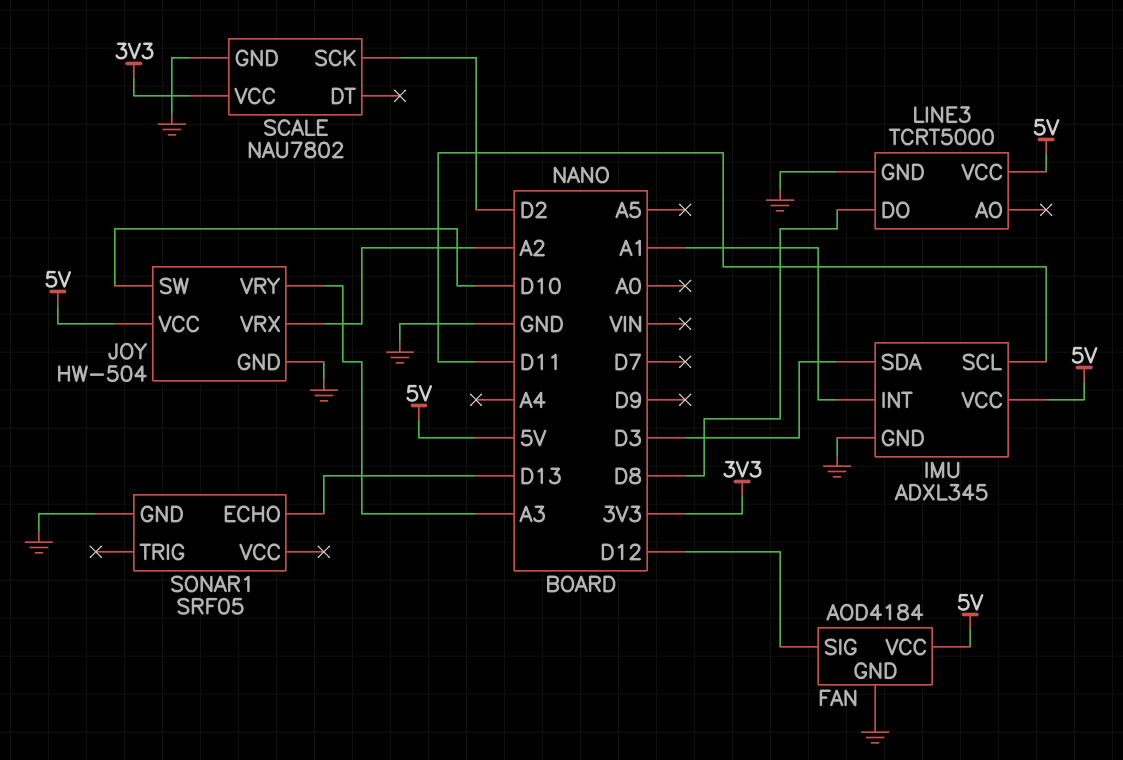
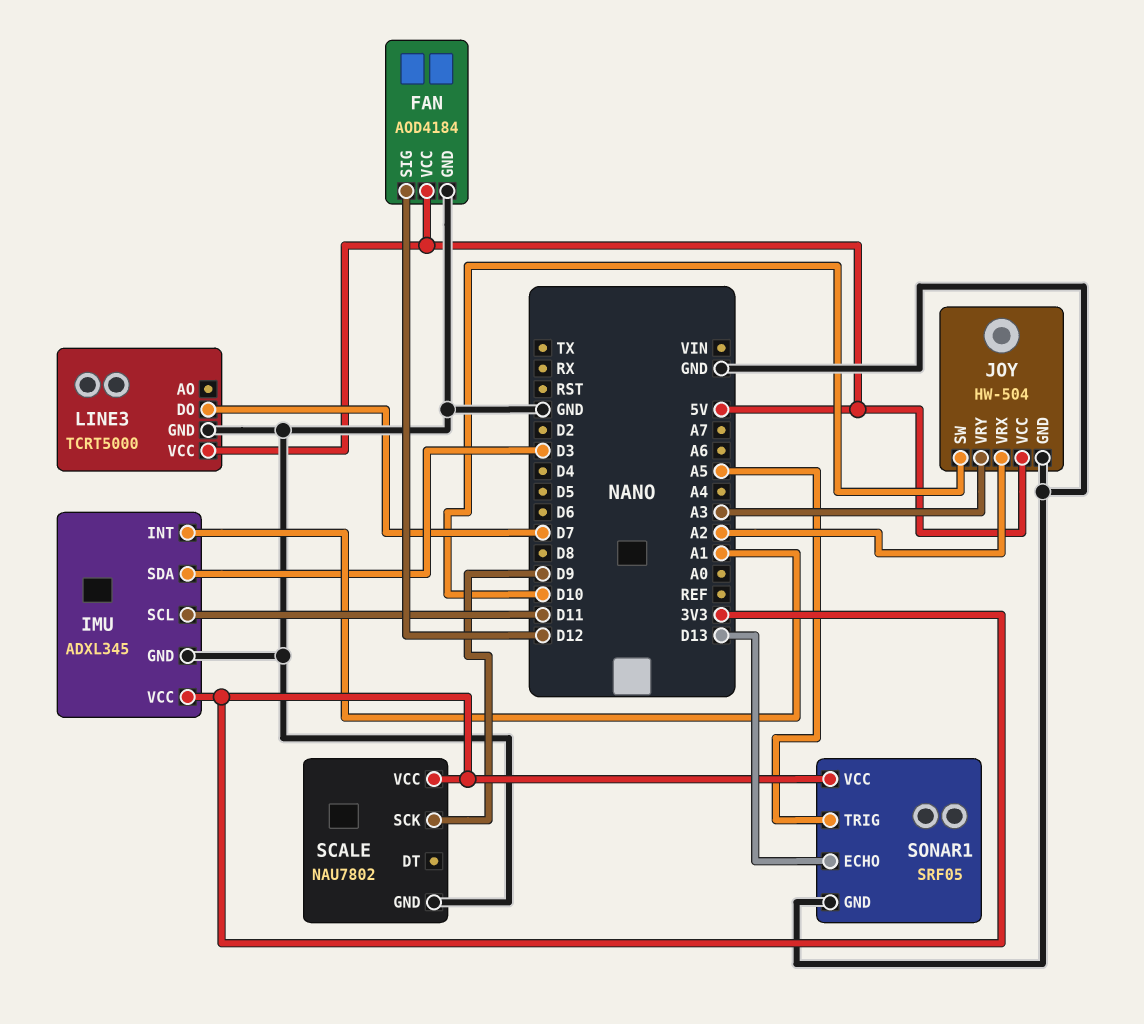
IMU pin VCC: 5V -> 3V3
LINE3 pin DO: D8 -> D7
SCALE pin SCK: D2 -> D9
SONAR1 pin TRIG: none -> A5
SONAR1 pin VCC: none -> 3V3

